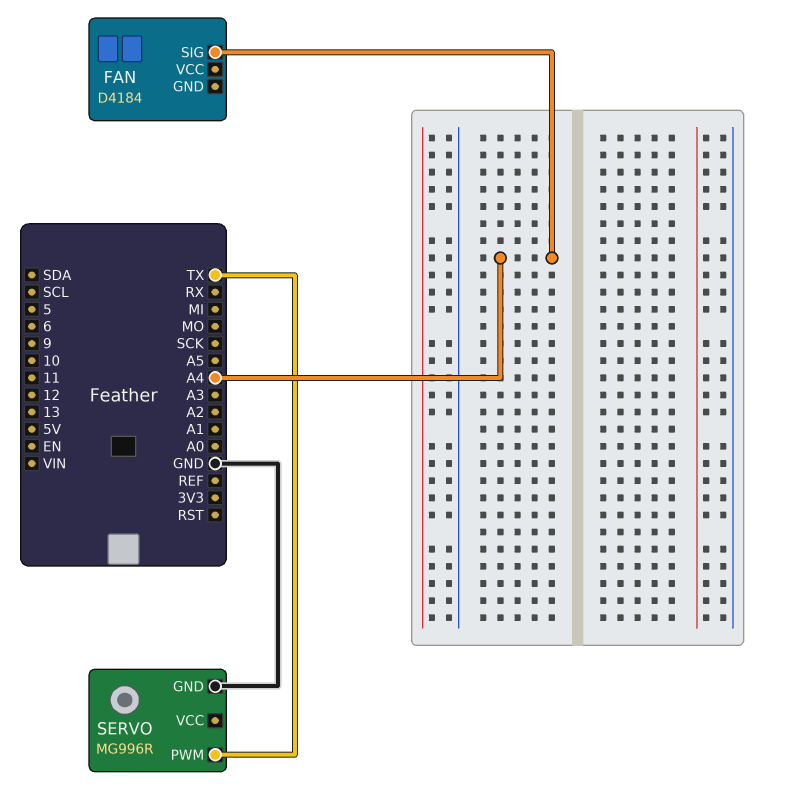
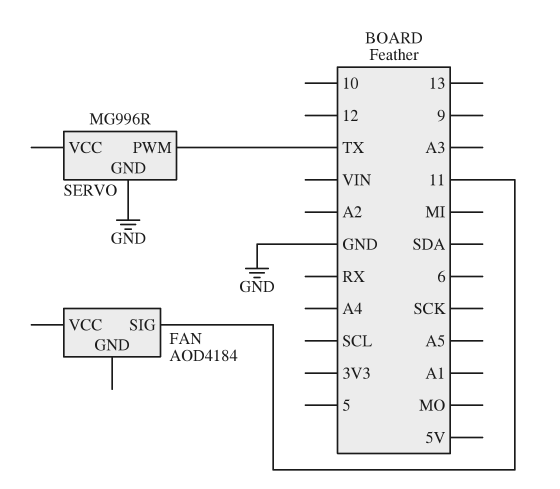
FAN: D4184 -> AOD4184
FAN pin SIG: A4 -> 11

